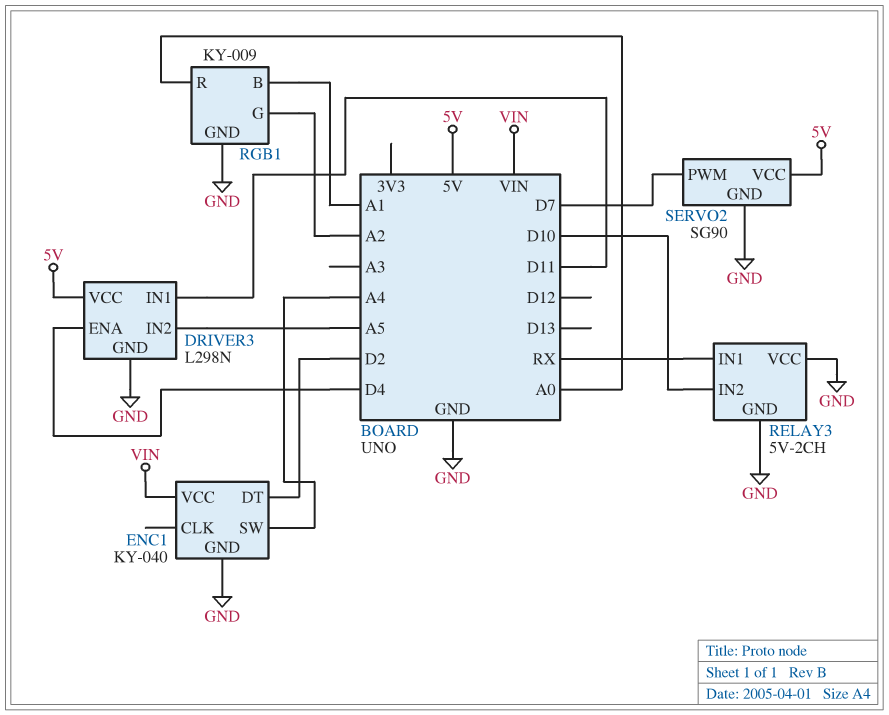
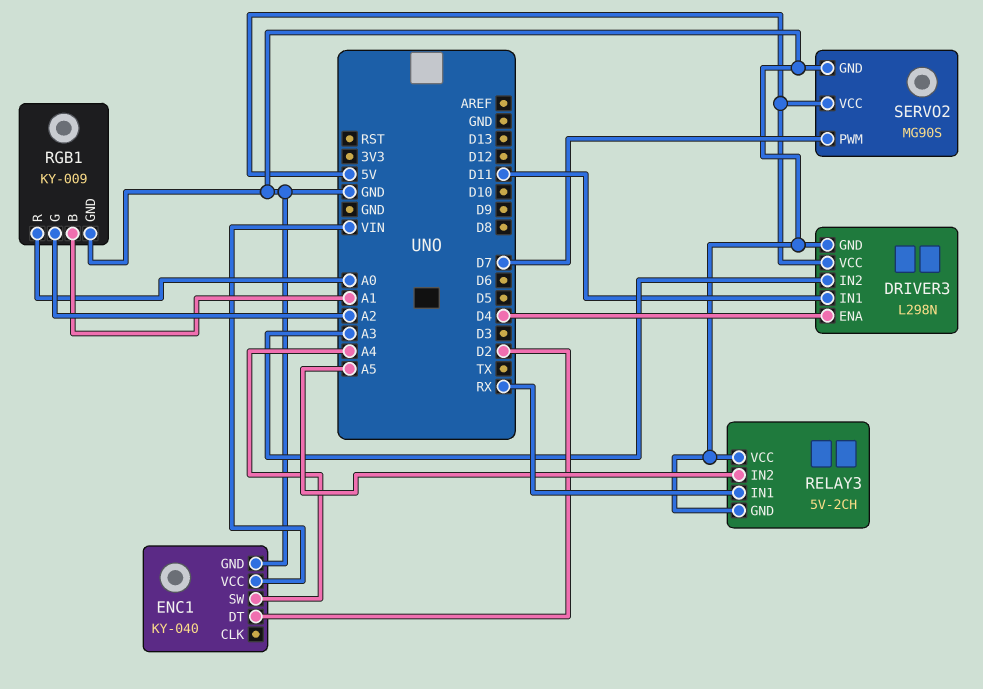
DRIVER3 pin IN2: A5 -> A3
RELAY3 pin IN2: D10 -> A5
SERVO2: SG90 -> MG90S

